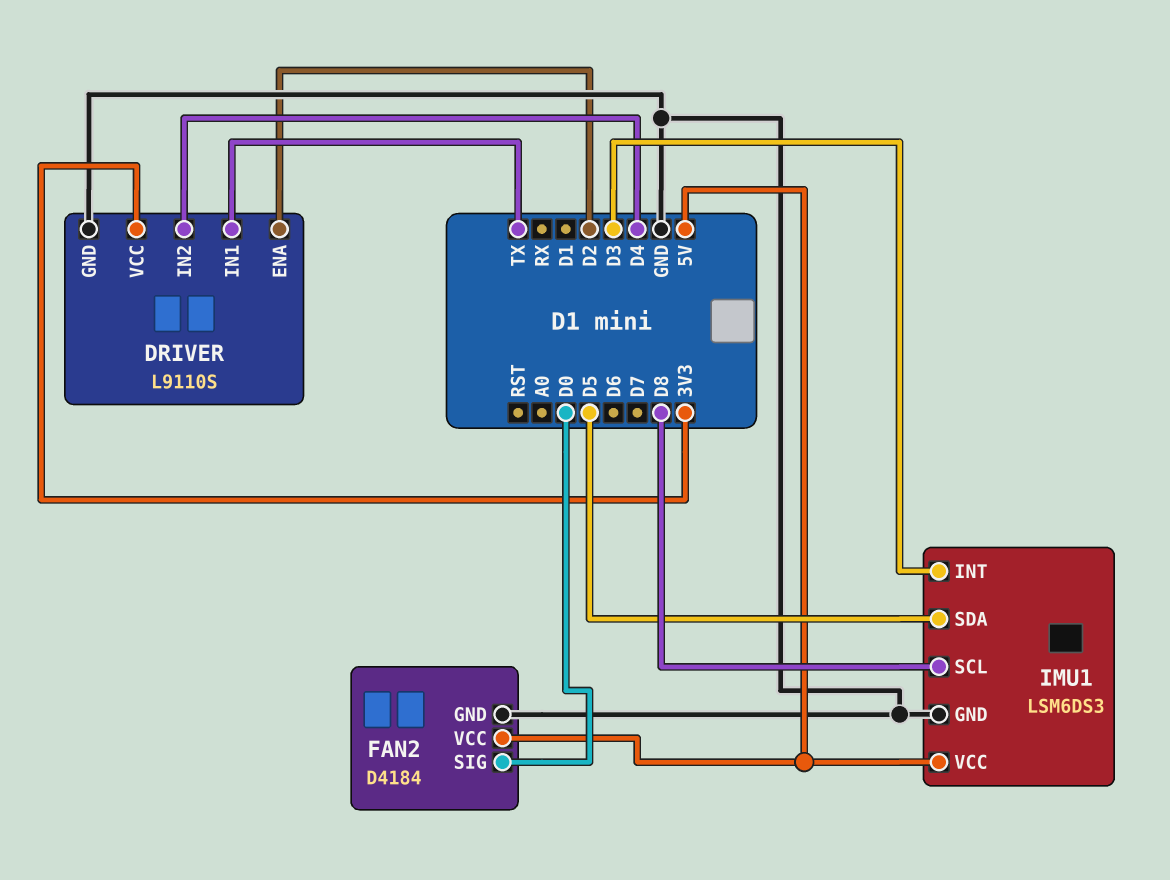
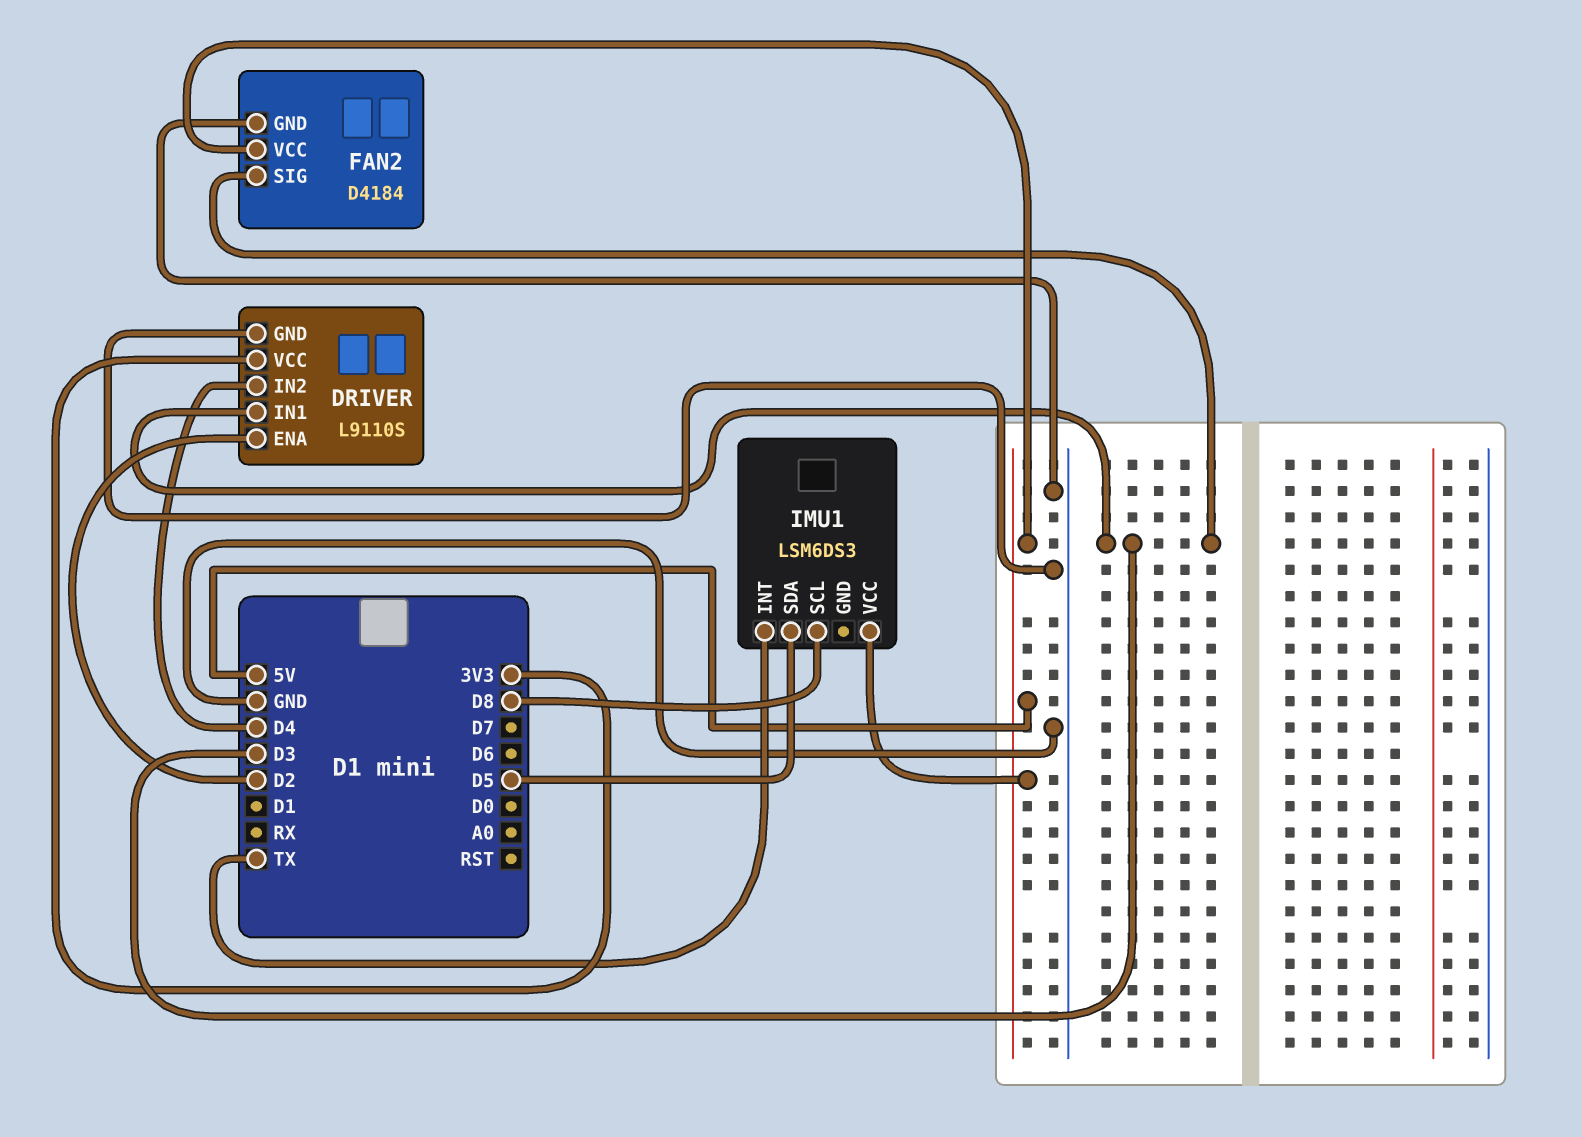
DRIVER pin IN1: TX -> D3
FAN2 pin SIG: D0 -> D3
IMU1 pin GND: GND -> none
IMU1 pin INT: D3 -> TX

